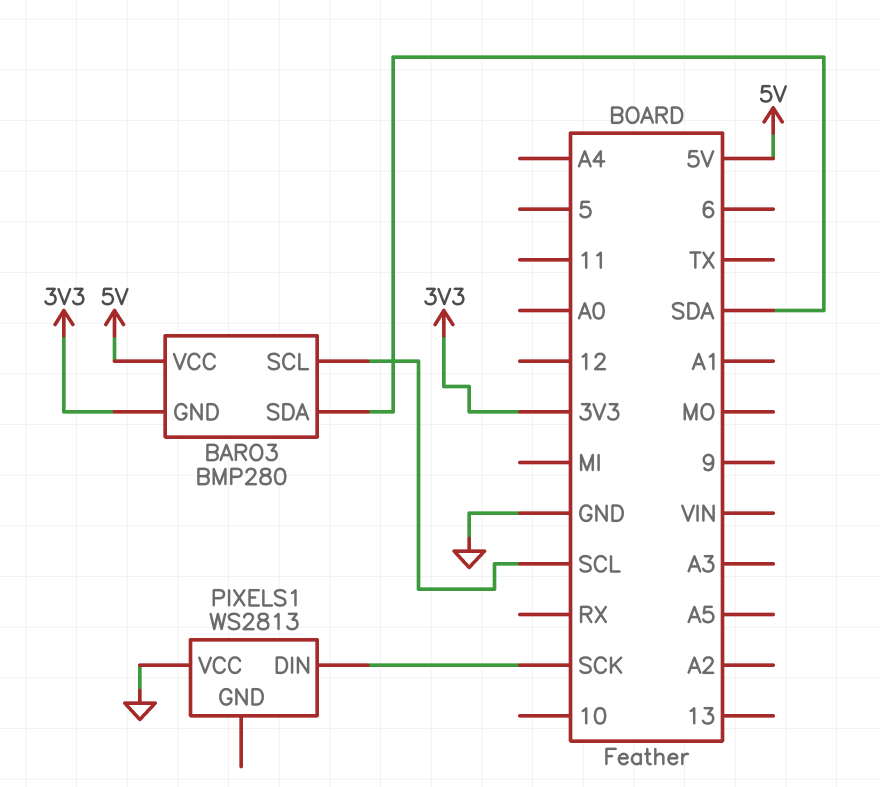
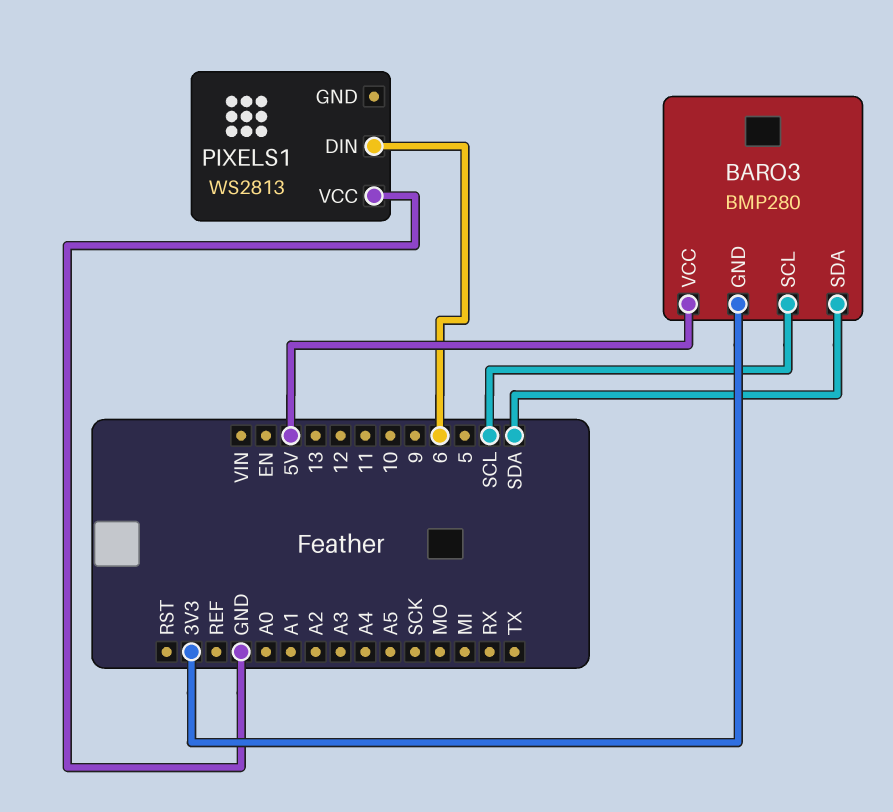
PIXELS1 pin DIN: SCK -> 6

